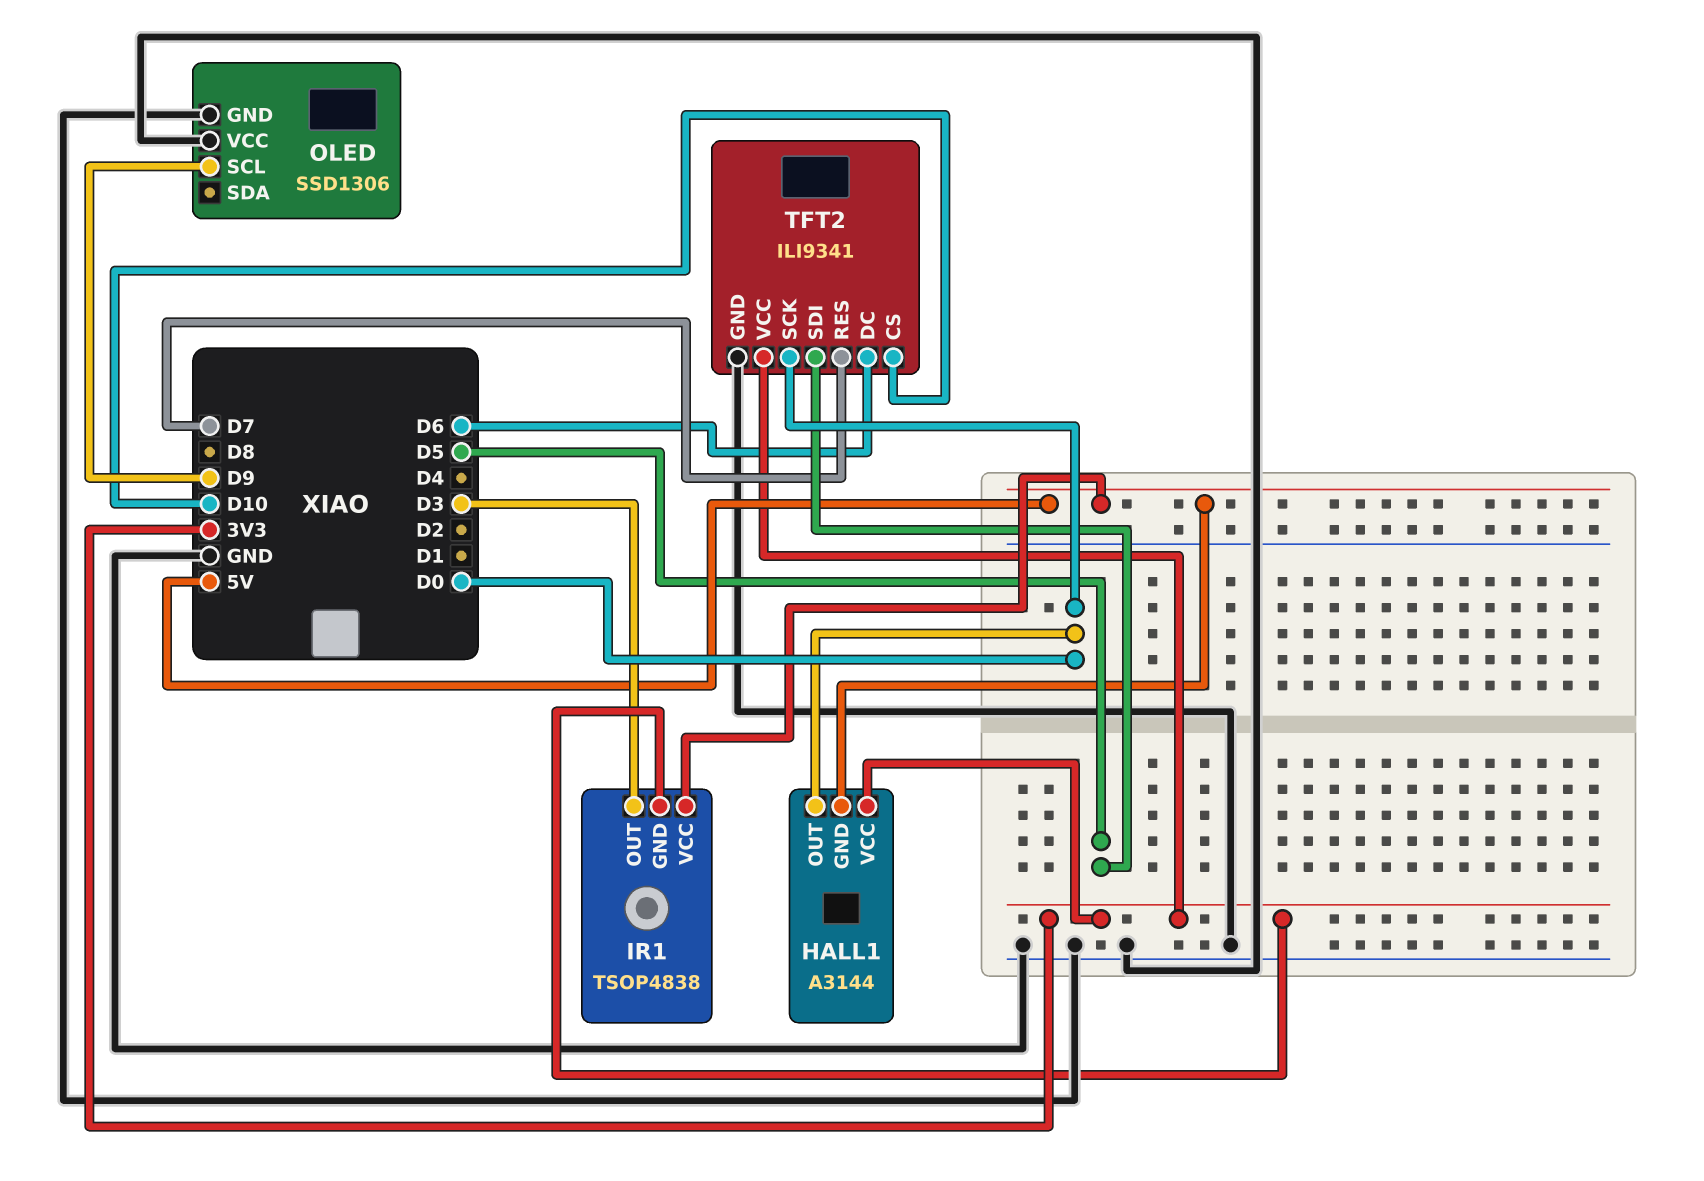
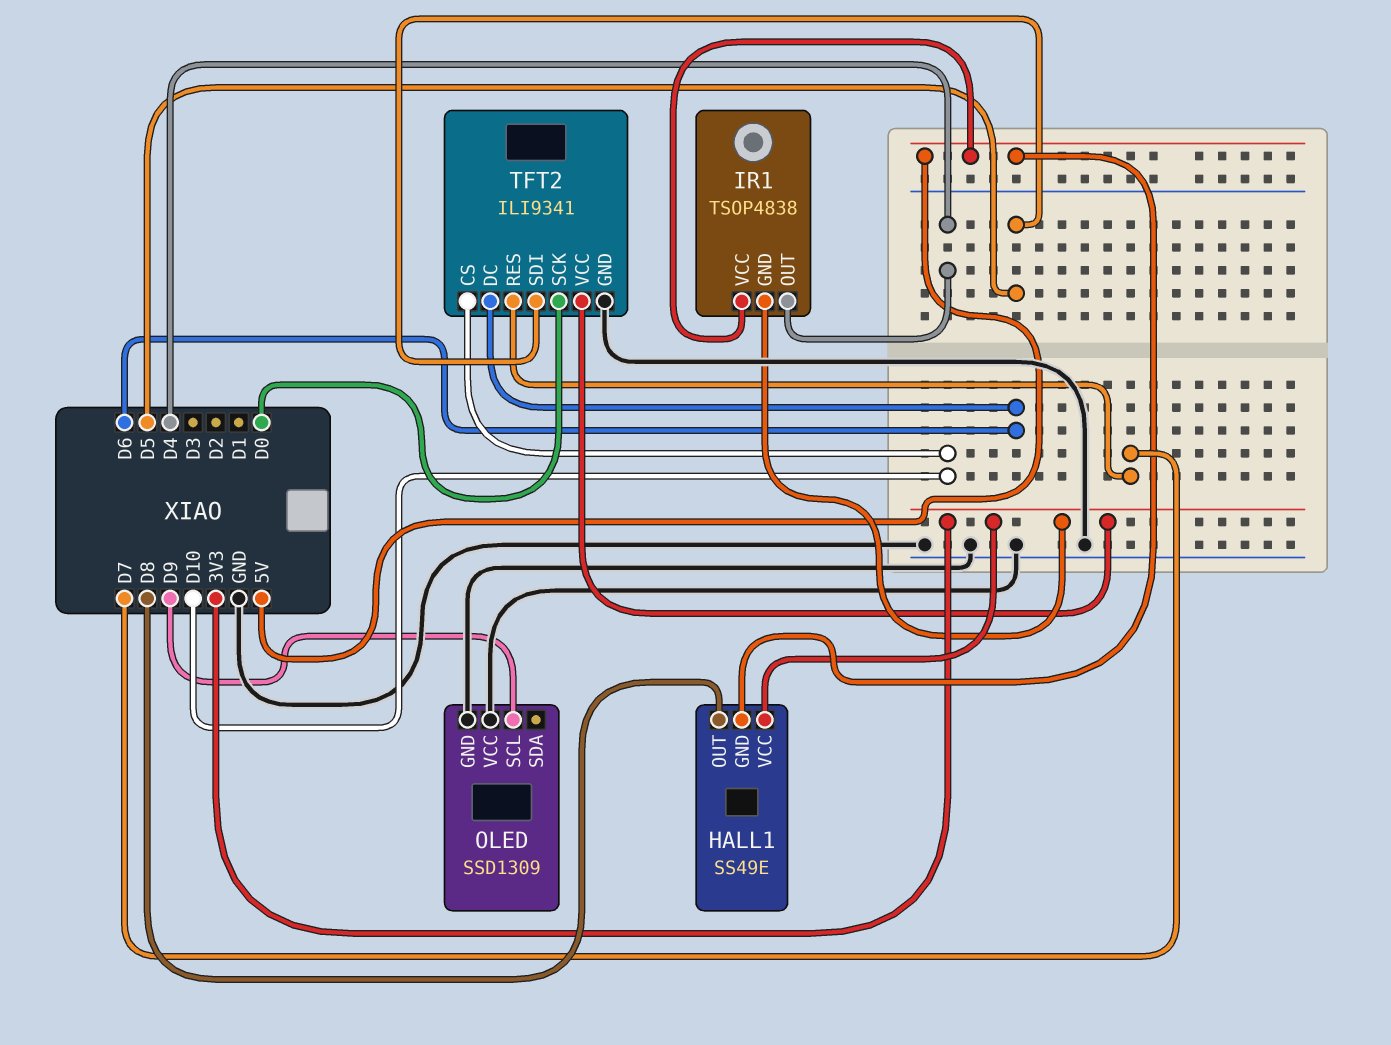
HALL1: A3144 -> SS49E
HALL1 pin OUT: D0 -> D8
IR1 pin OUT: D3 -> D4
OLED: SSD1306 -> SSD1309

